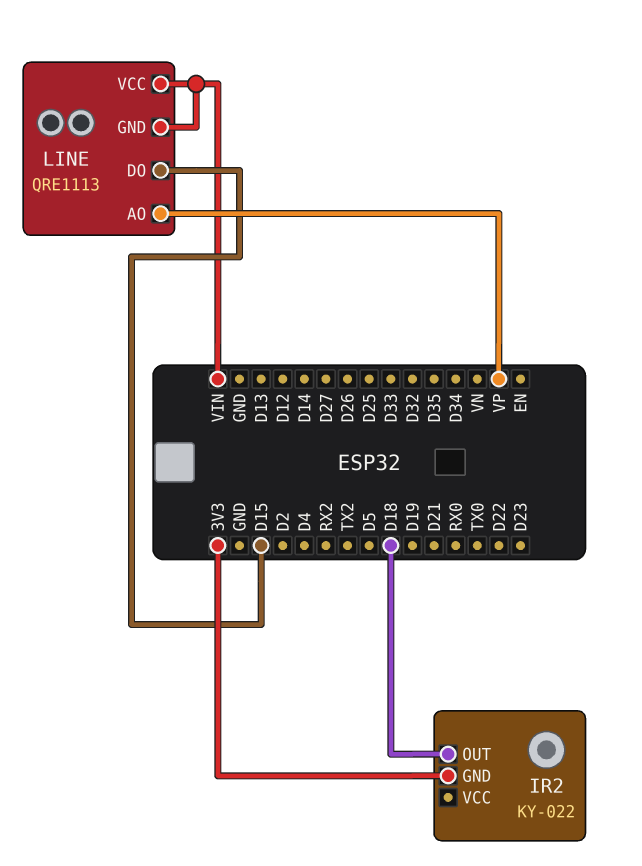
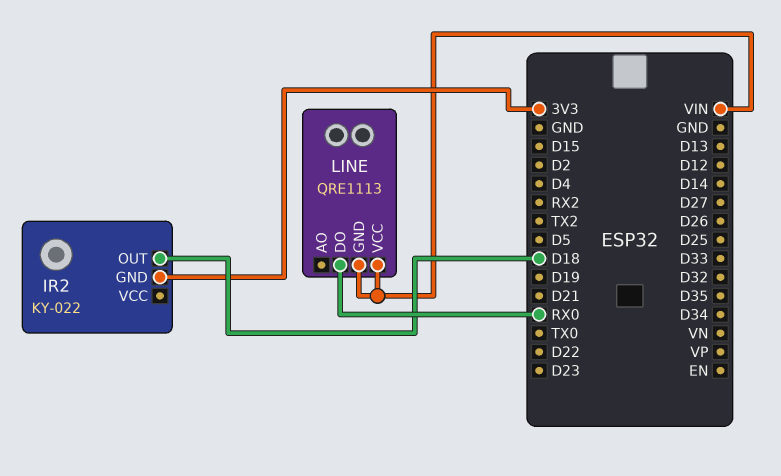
LINE pin AO: VP -> none
LINE pin DO: D15 -> RX0

